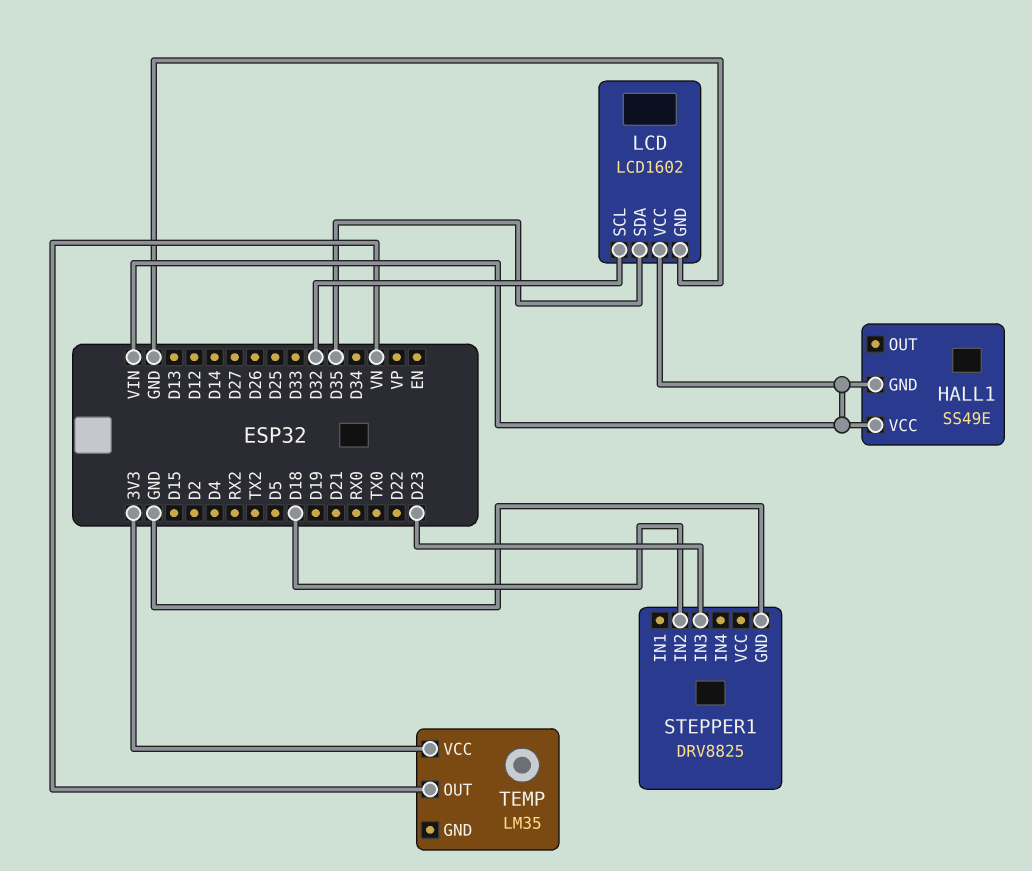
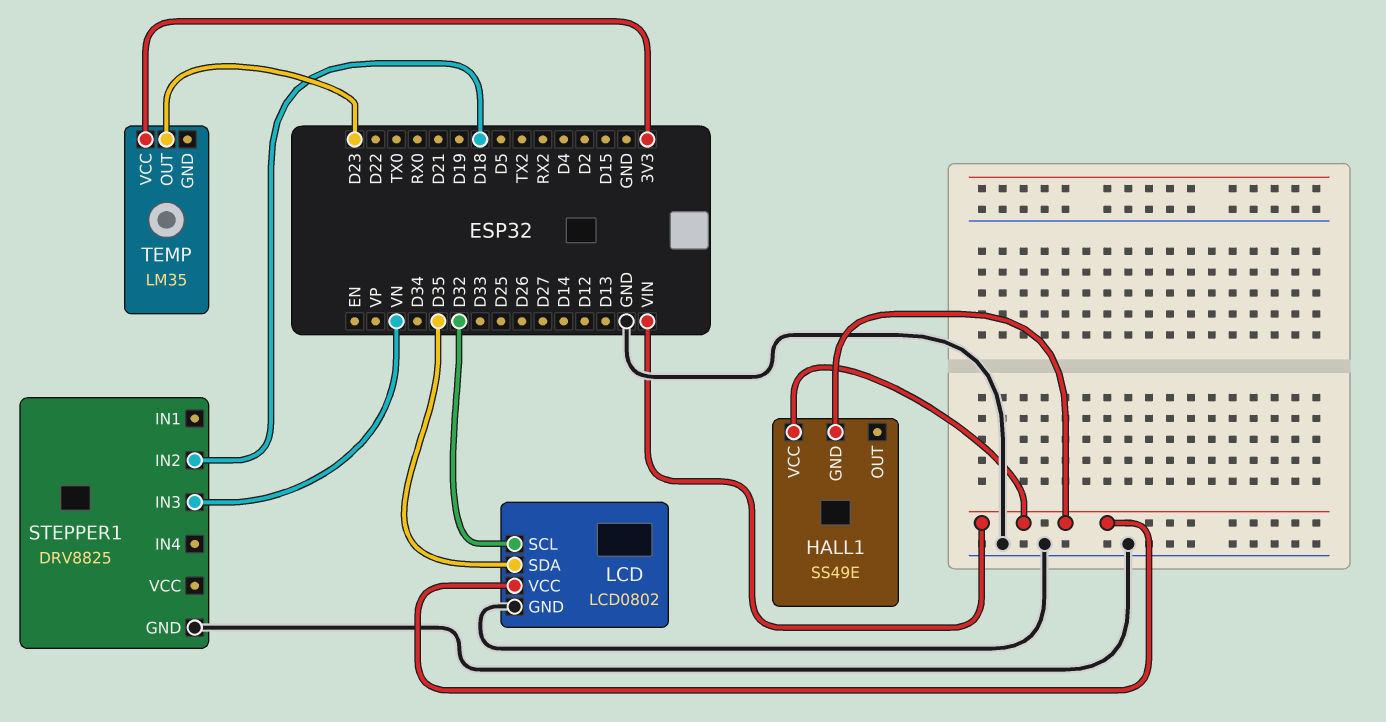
LCD: LCD1602 -> LCD0802
STEPPER1 pin IN3: D23 -> VN
TEMP pin OUT: VN -> D23

